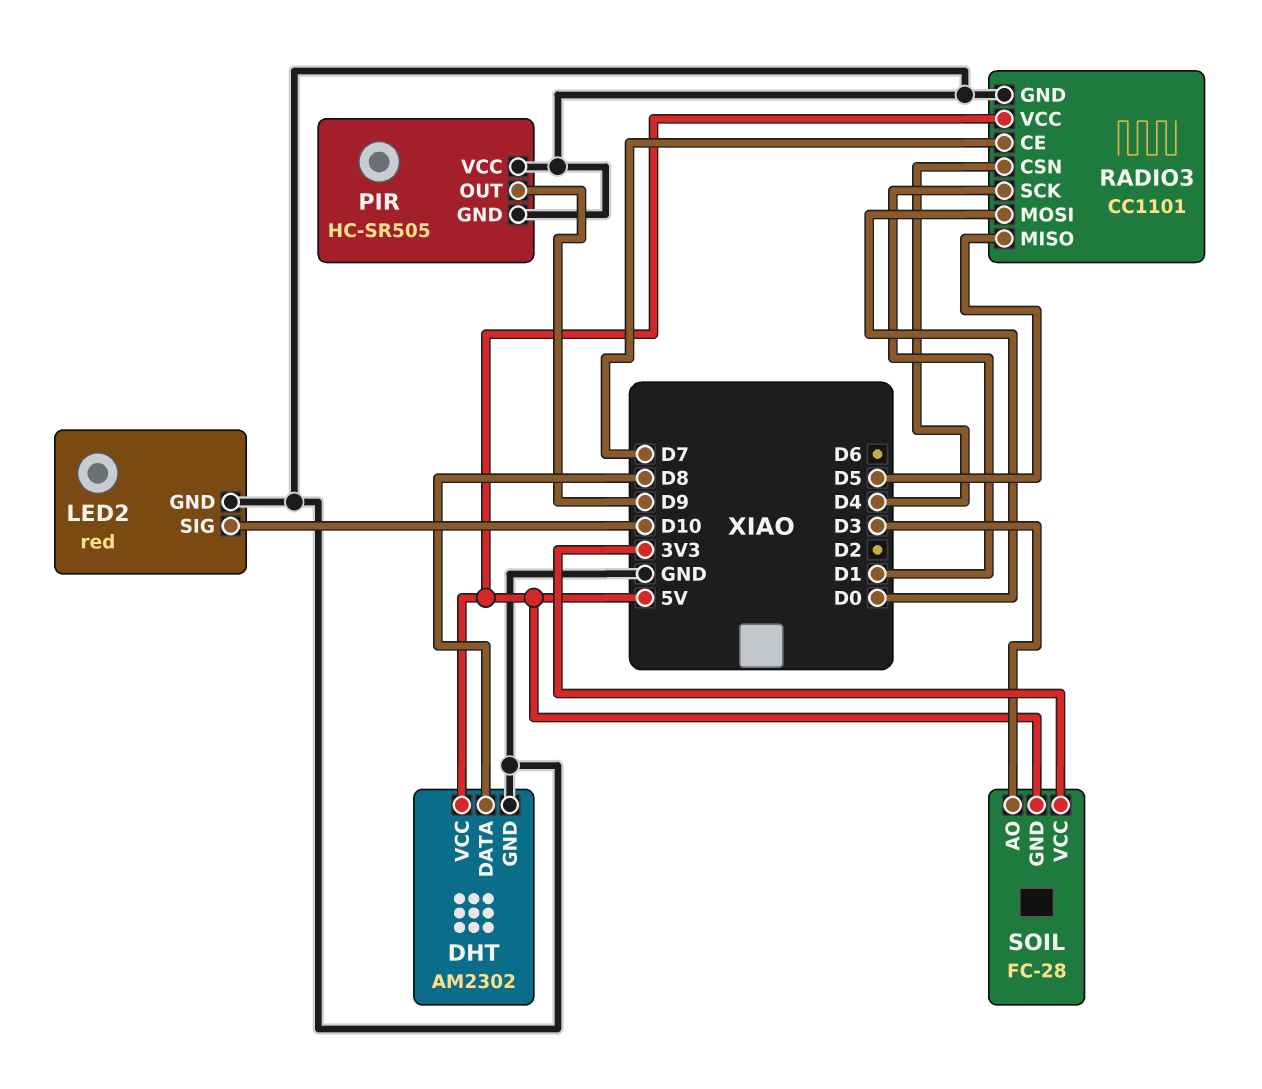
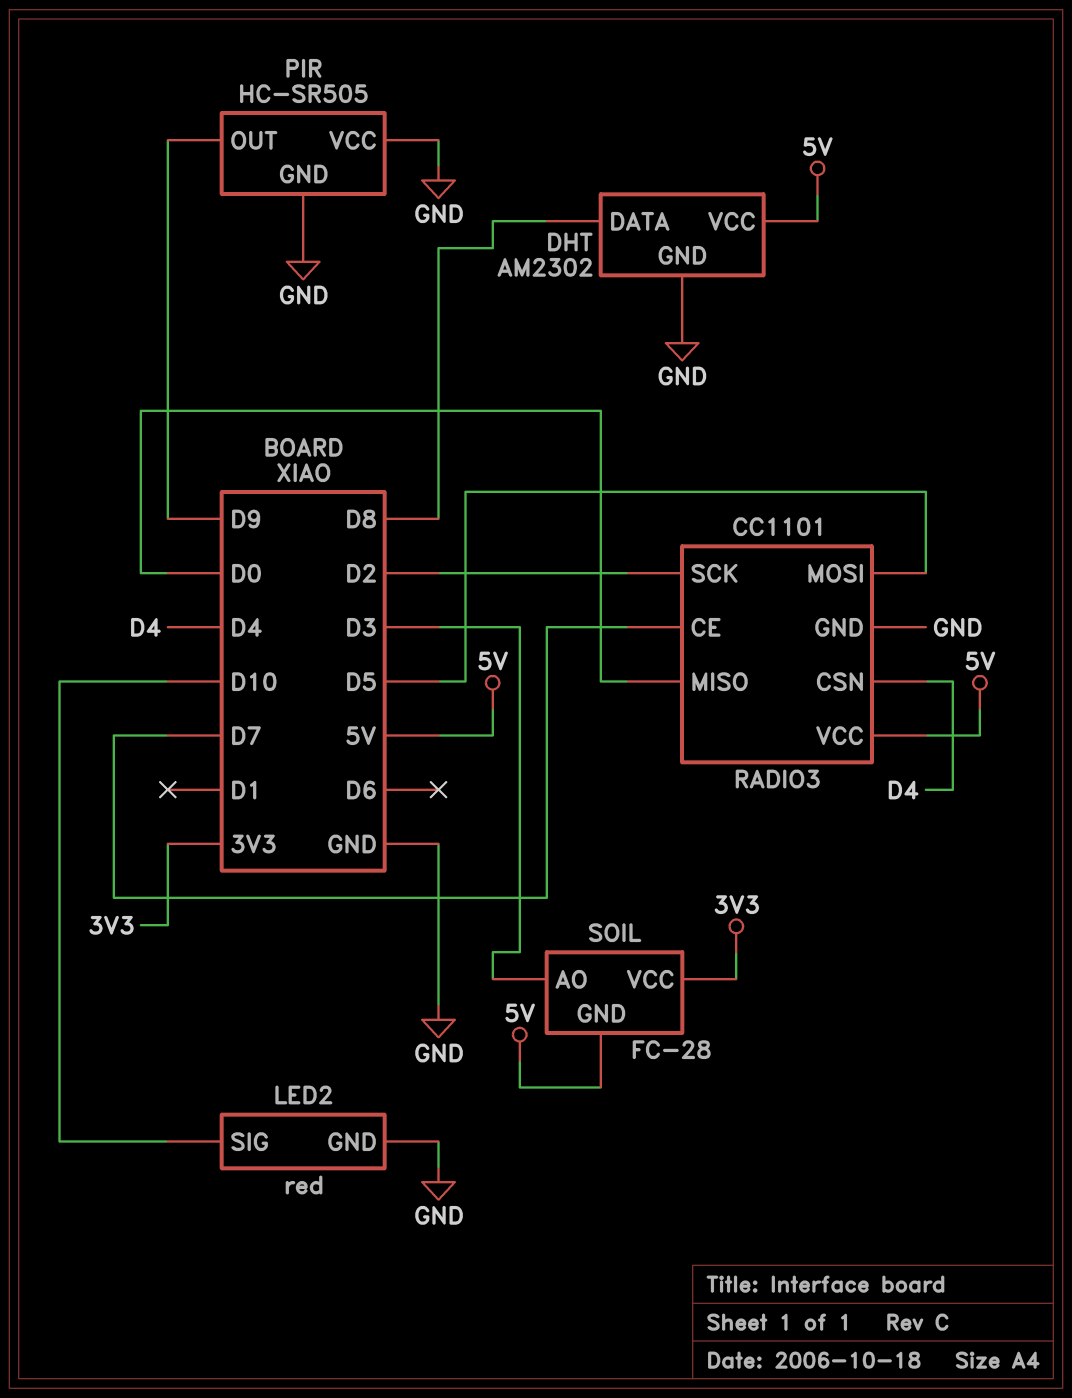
RADIO3 pin MISO: D5 -> D0
RADIO3 pin MOSI: D0 -> D5
RADIO3 pin SCK: D1 -> D2

